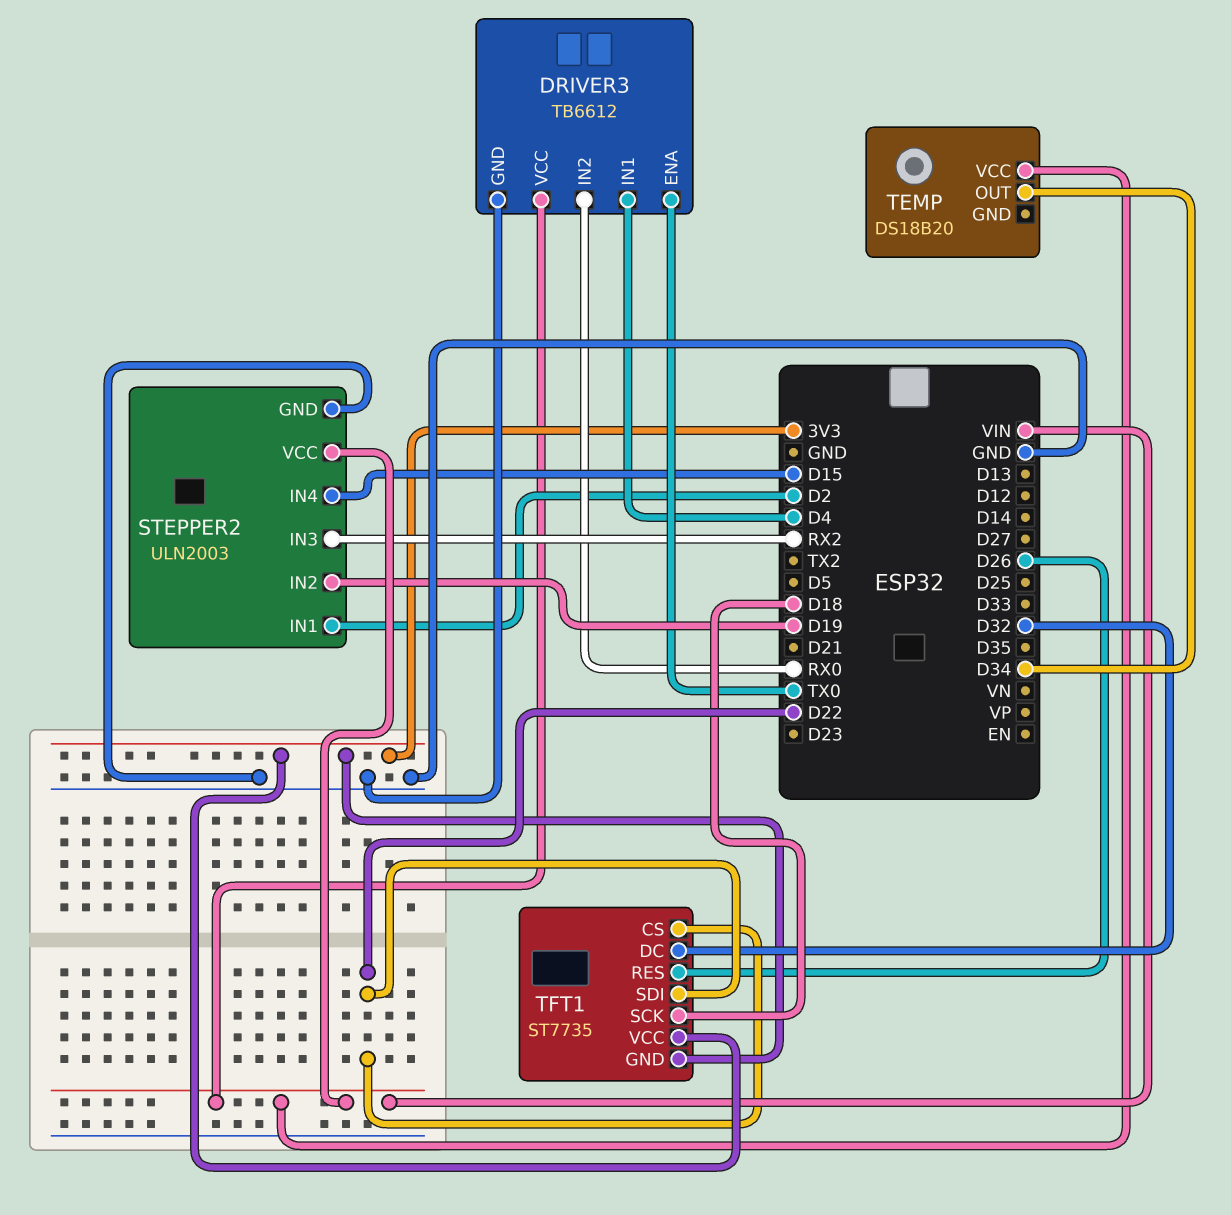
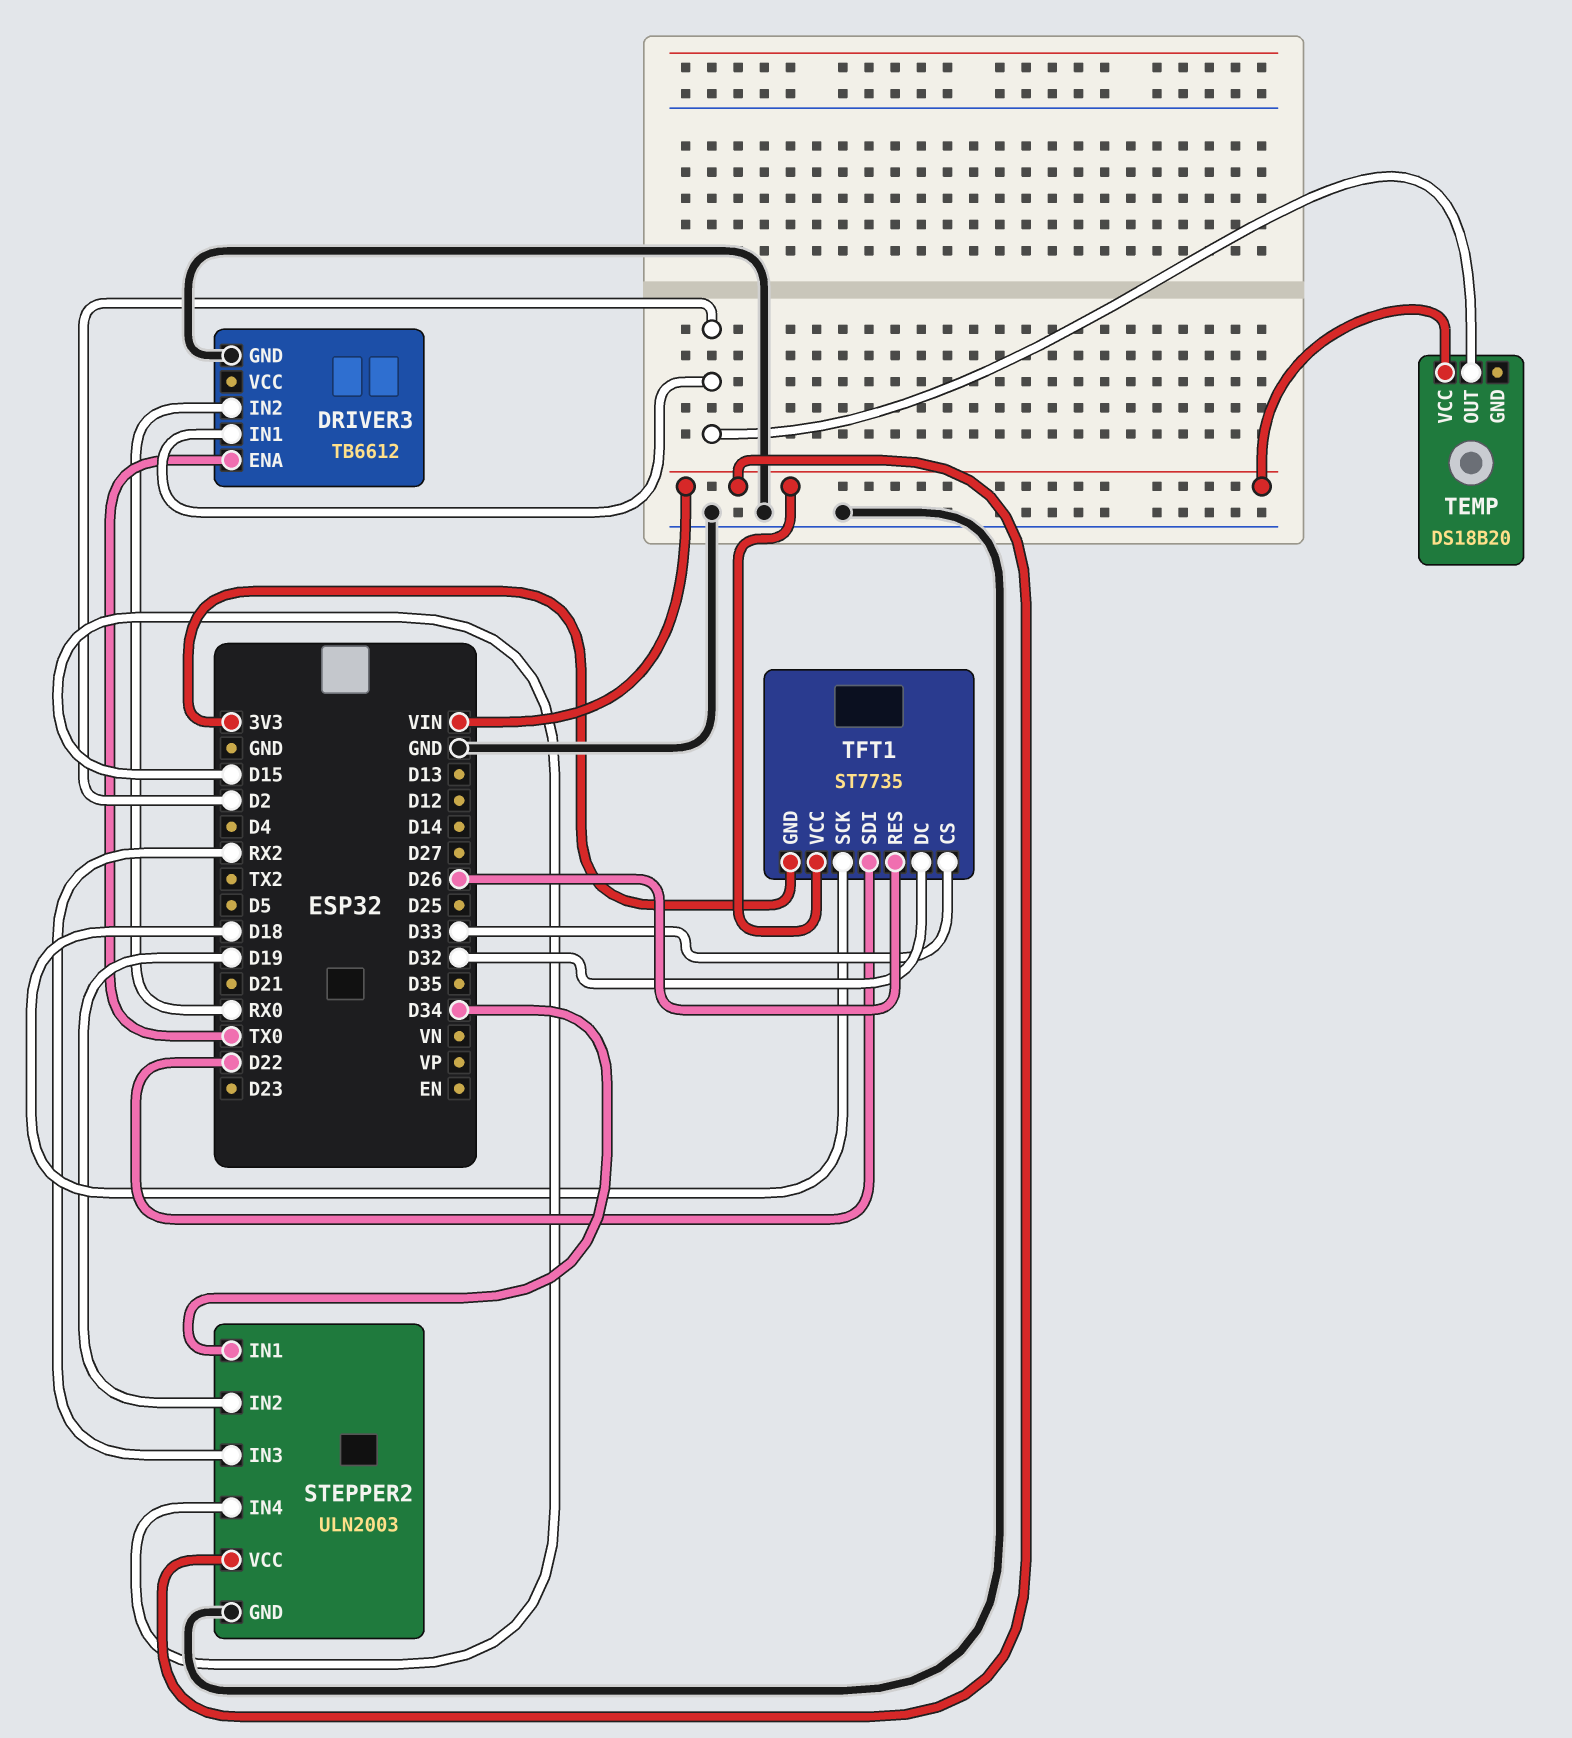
DRIVER3 pin IN1: D4 -> D2
DRIVER3 pin VCC: VIN -> none
STEPPER2 pin IN1: D2 -> D34
TEMP pin OUT: D34 -> D2
TFT1 pin CS: D22 -> D33
TFT1 pin VCC: 3V3 -> VIN

